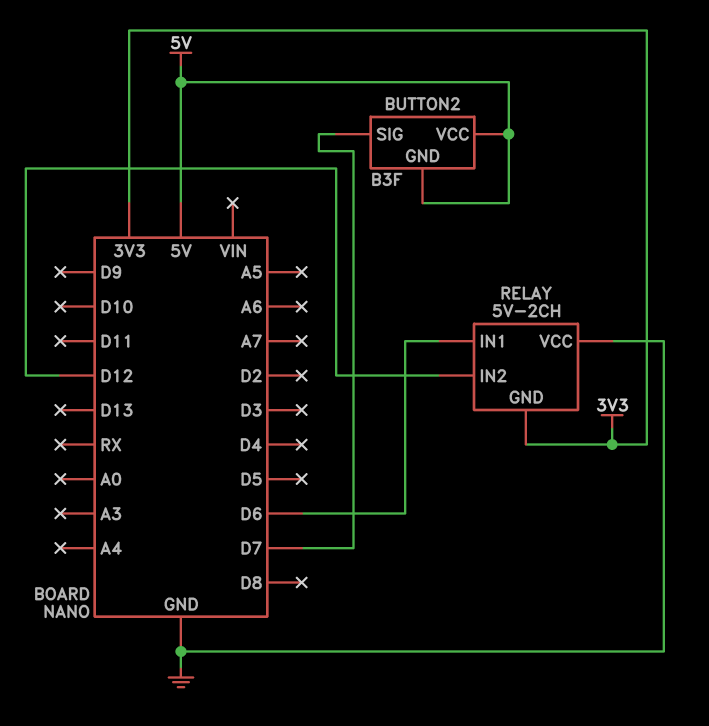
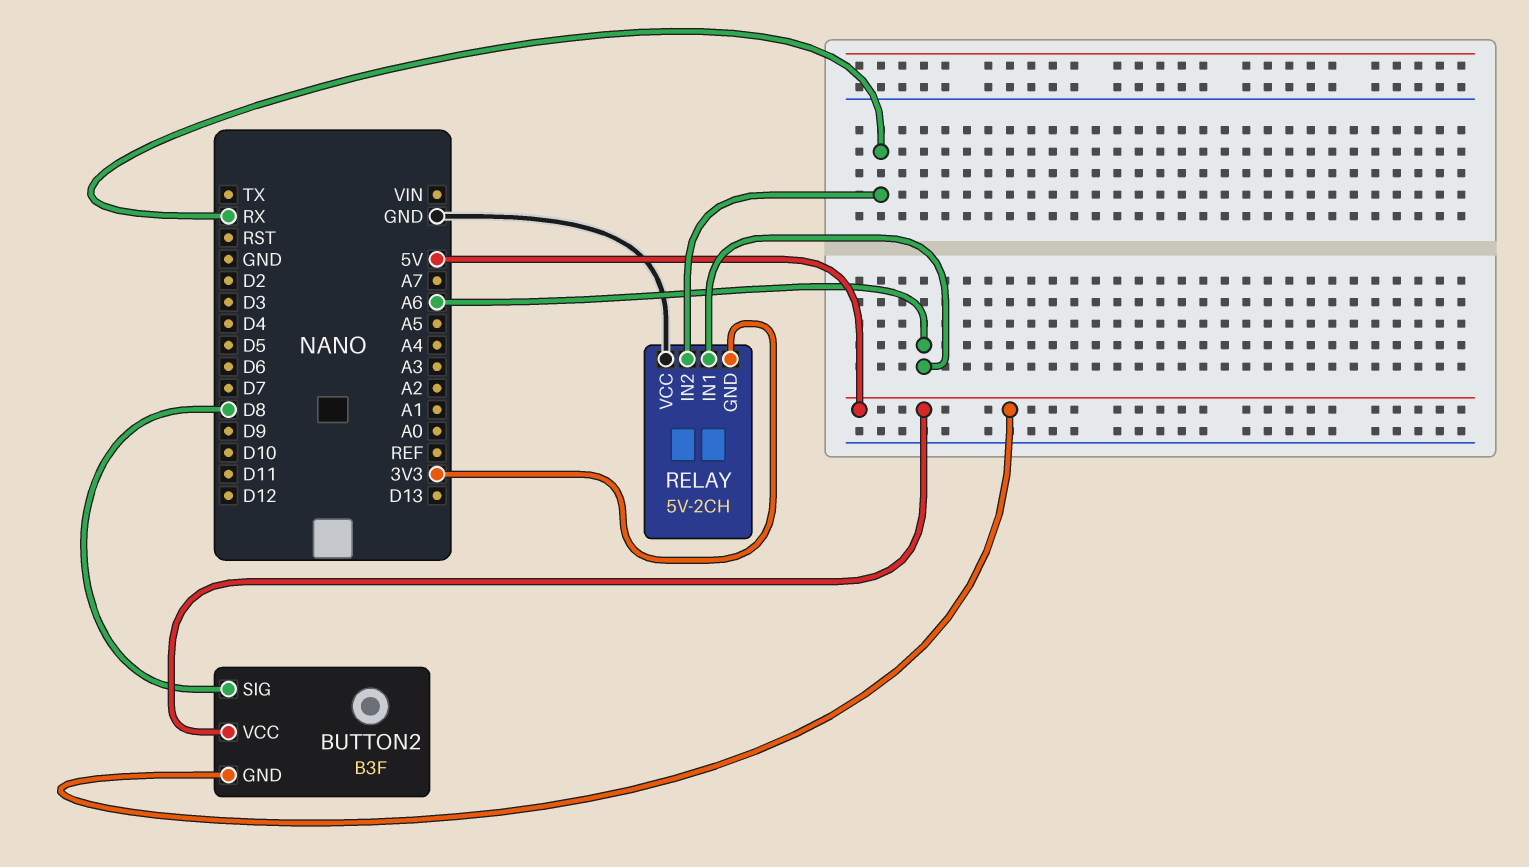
BUTTON2 pin SIG: D7 -> D8
RELAY pin IN1: D6 -> A6
RELAY pin IN2: D12 -> RX

